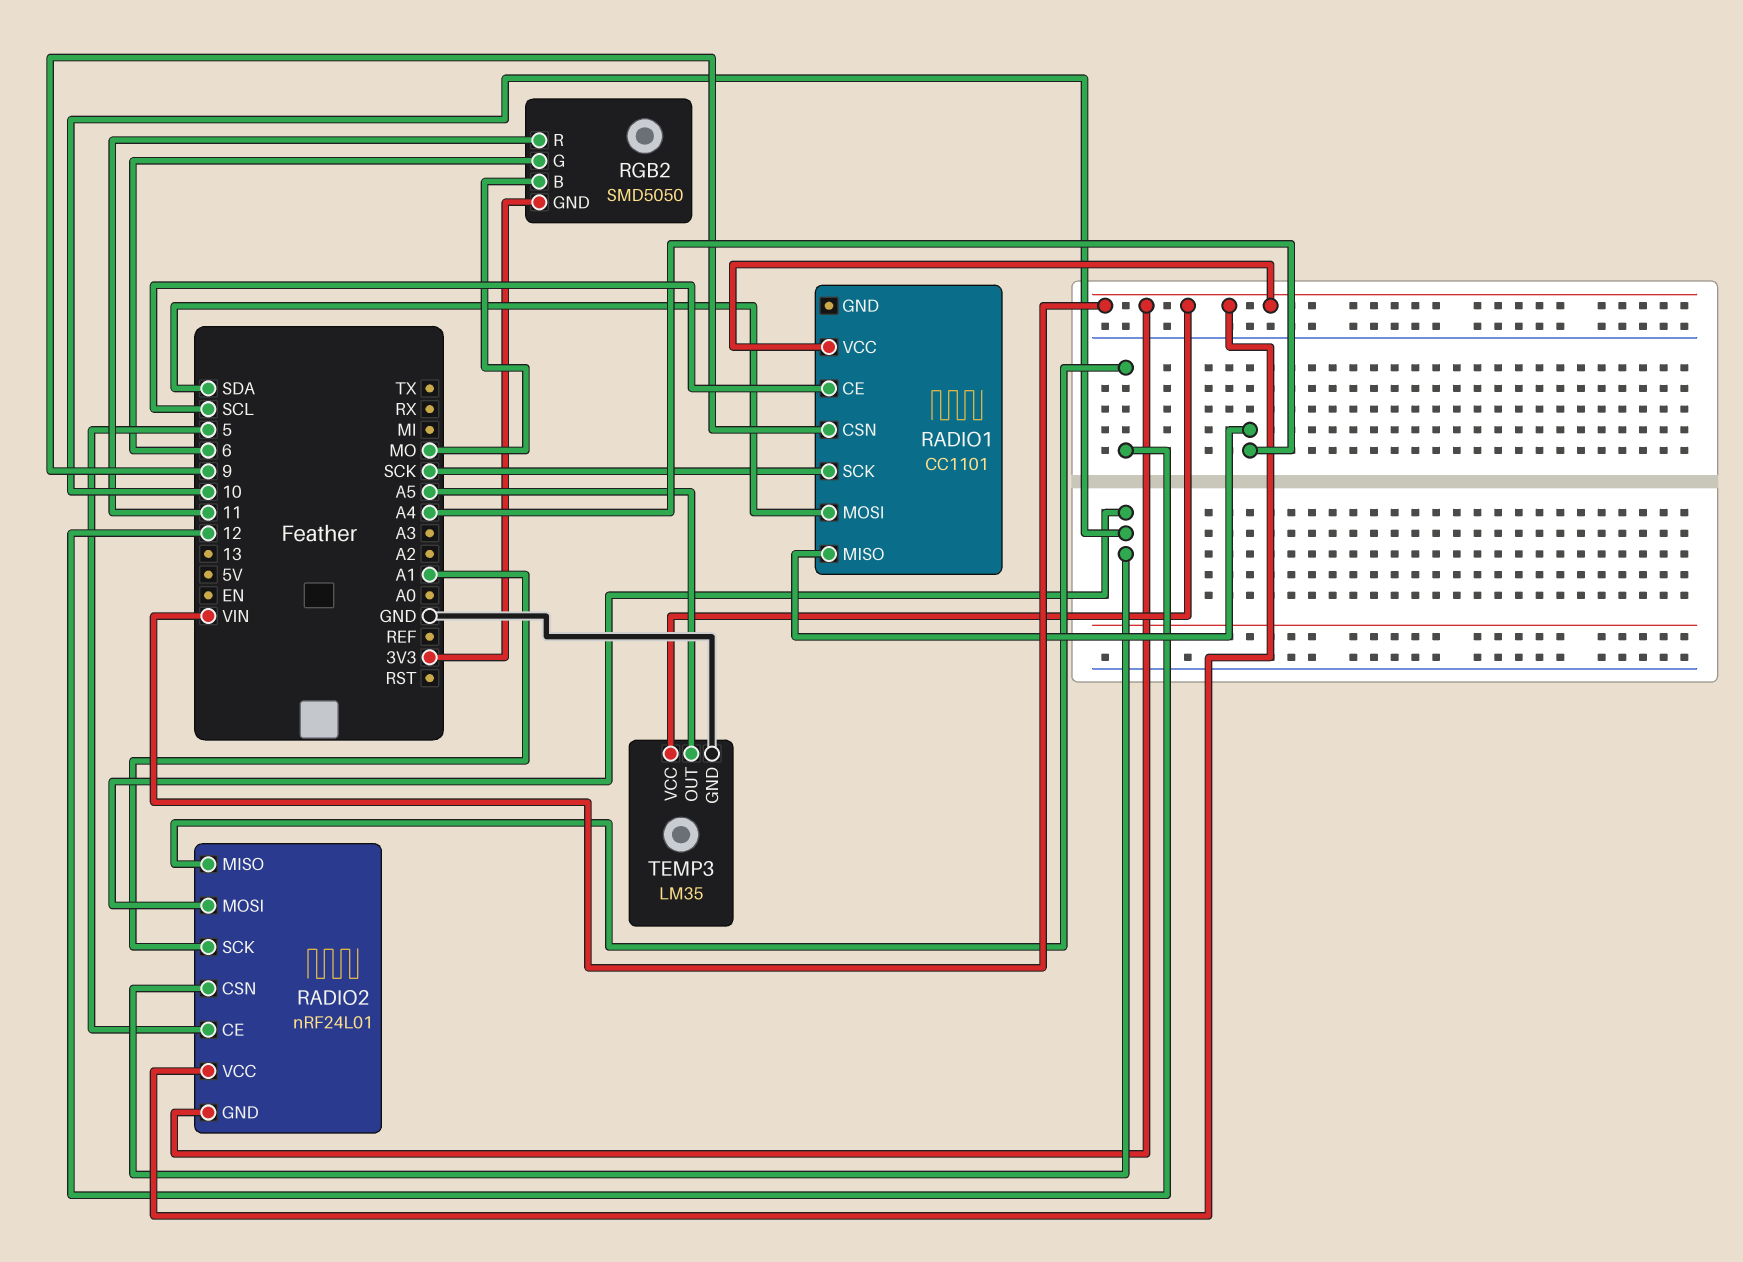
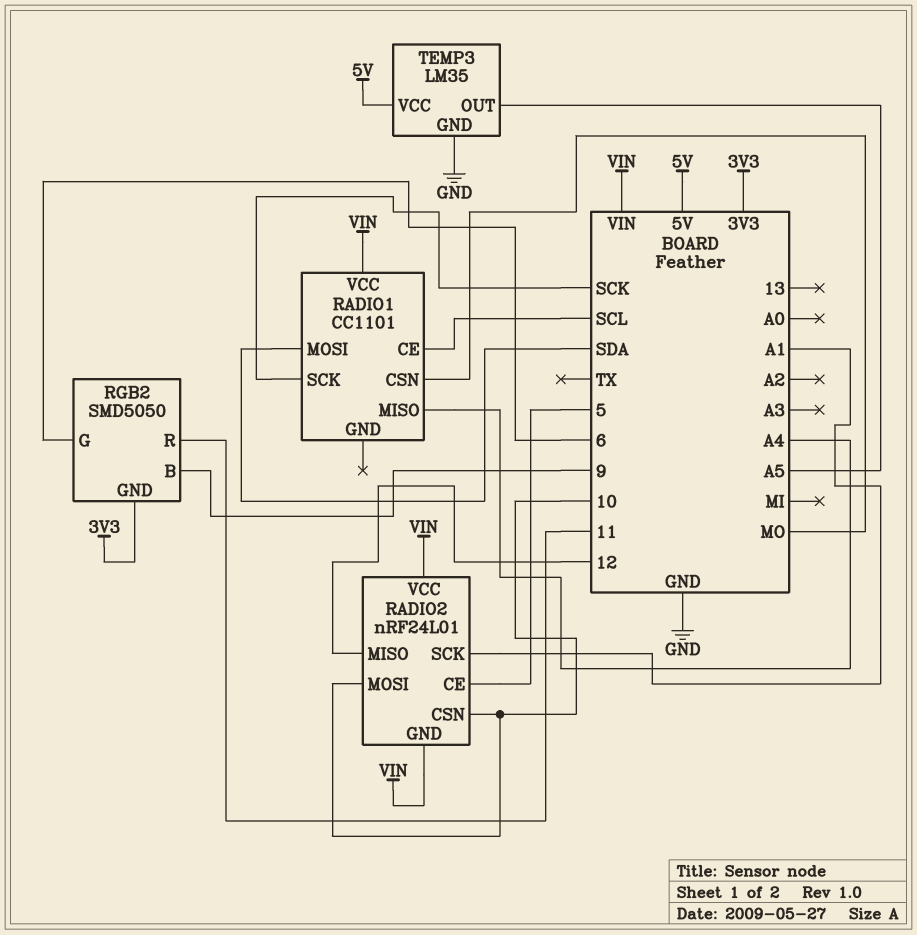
RADIO1 pin CSN: 9 -> MO
RGB2 pin B: MO -> 9
TEMP3 pin VCC: VIN -> 5V

